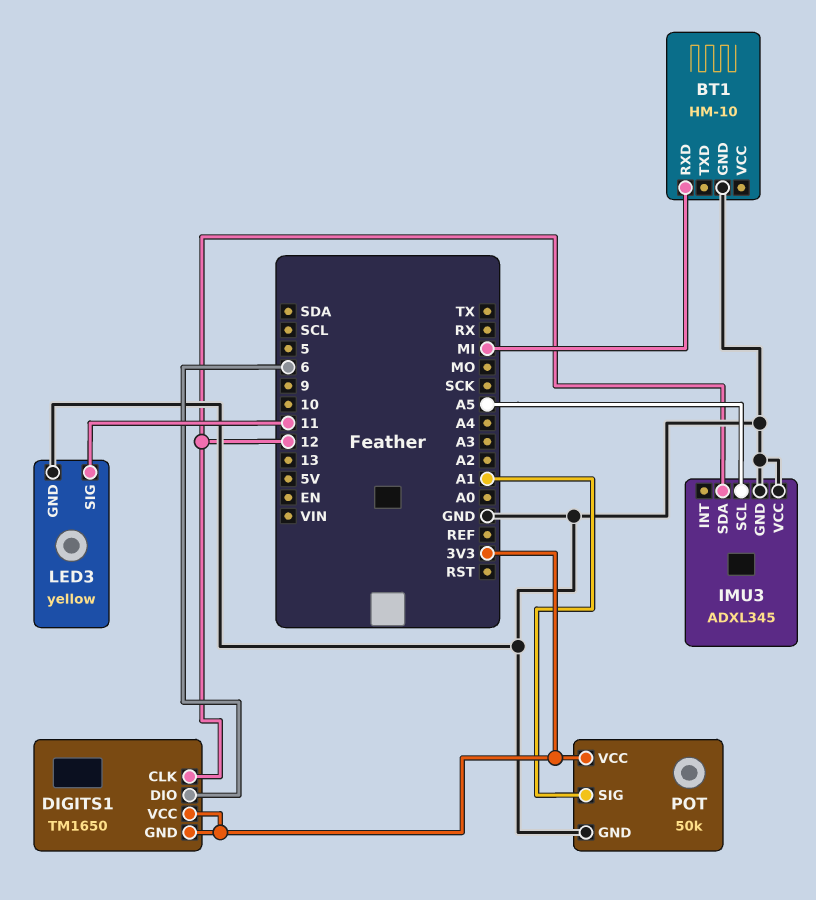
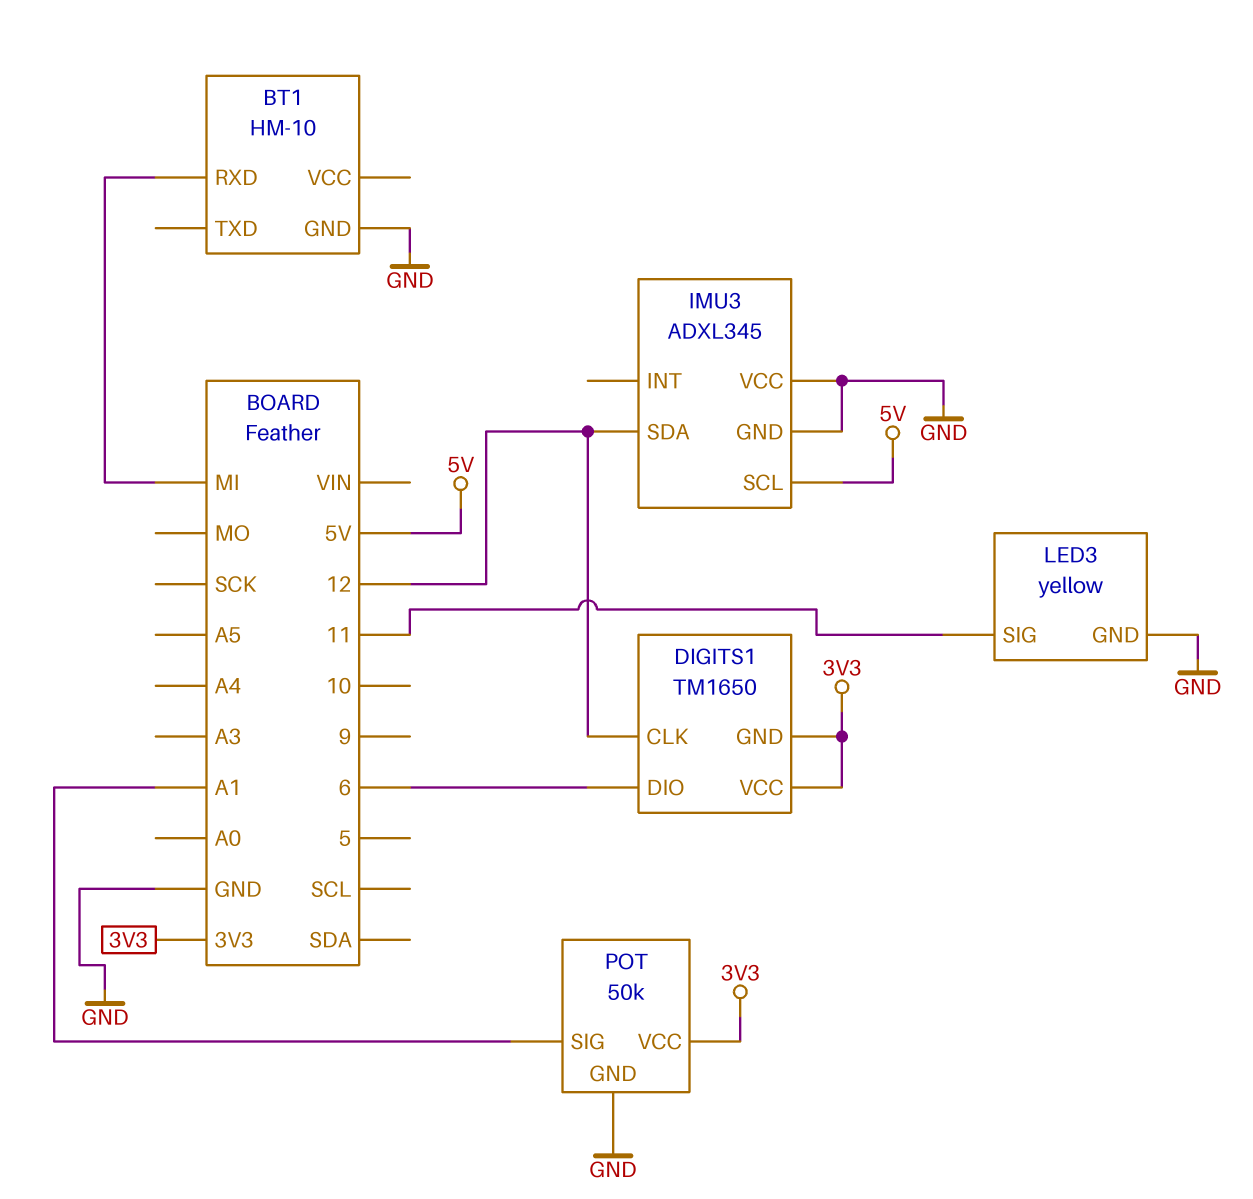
IMU3 pin SCL: A5 -> 5V

